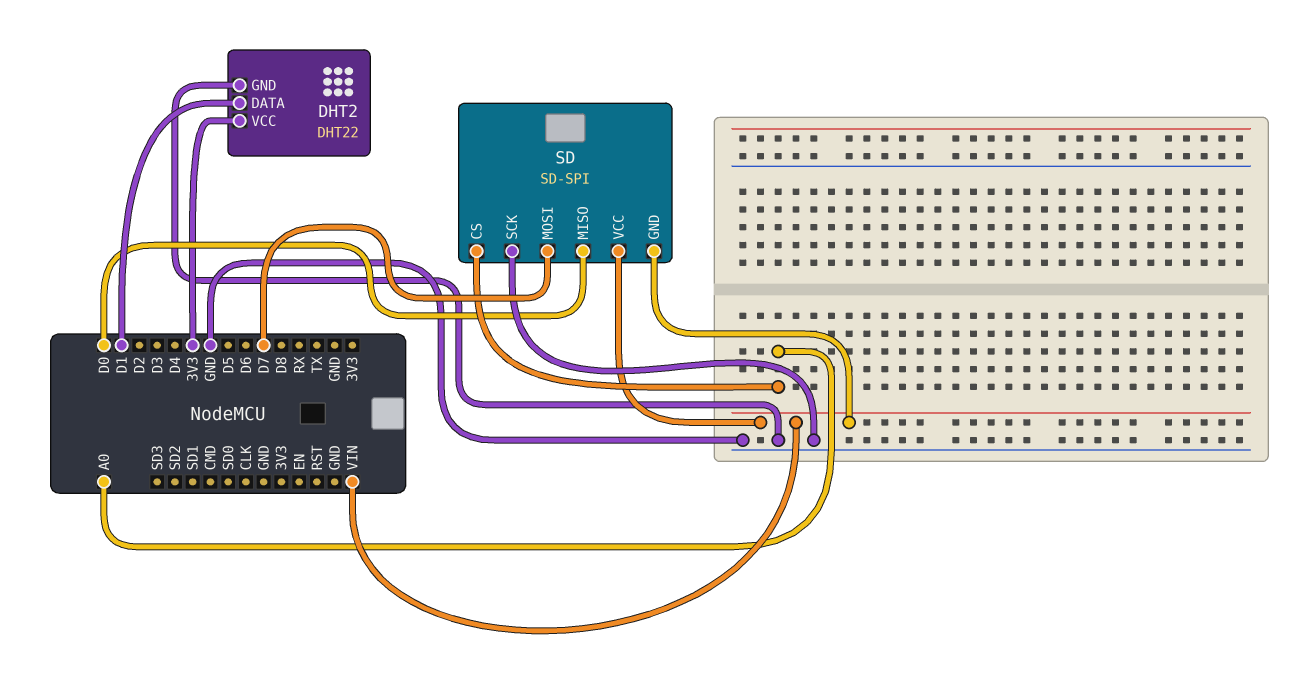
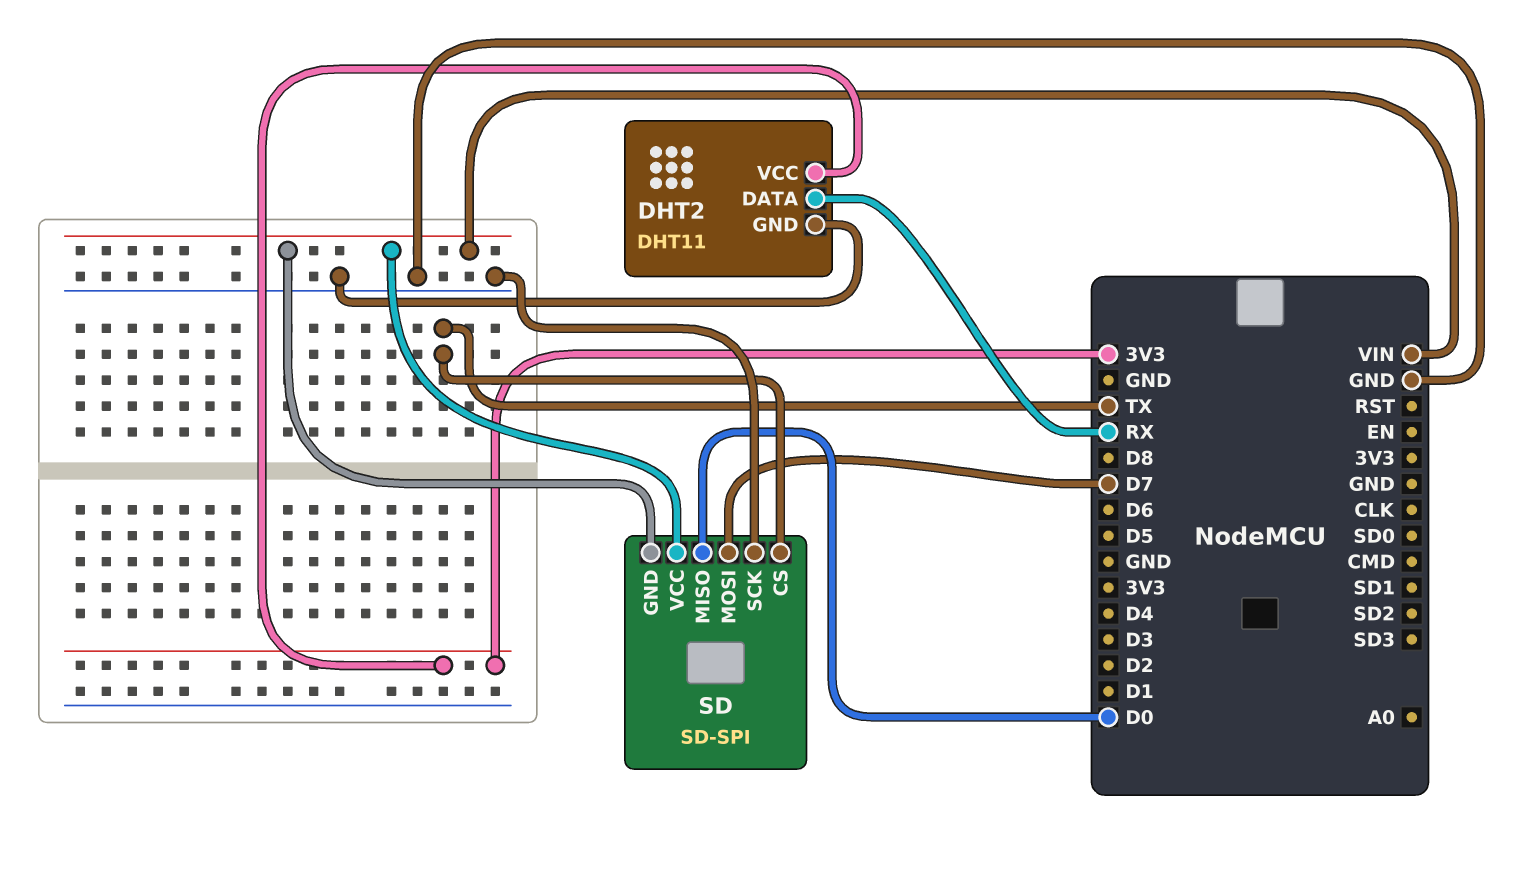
DHT2: DHT22 -> DHT11
DHT2 pin DATA: D1 -> RX
SD pin CS: A0 -> TX

